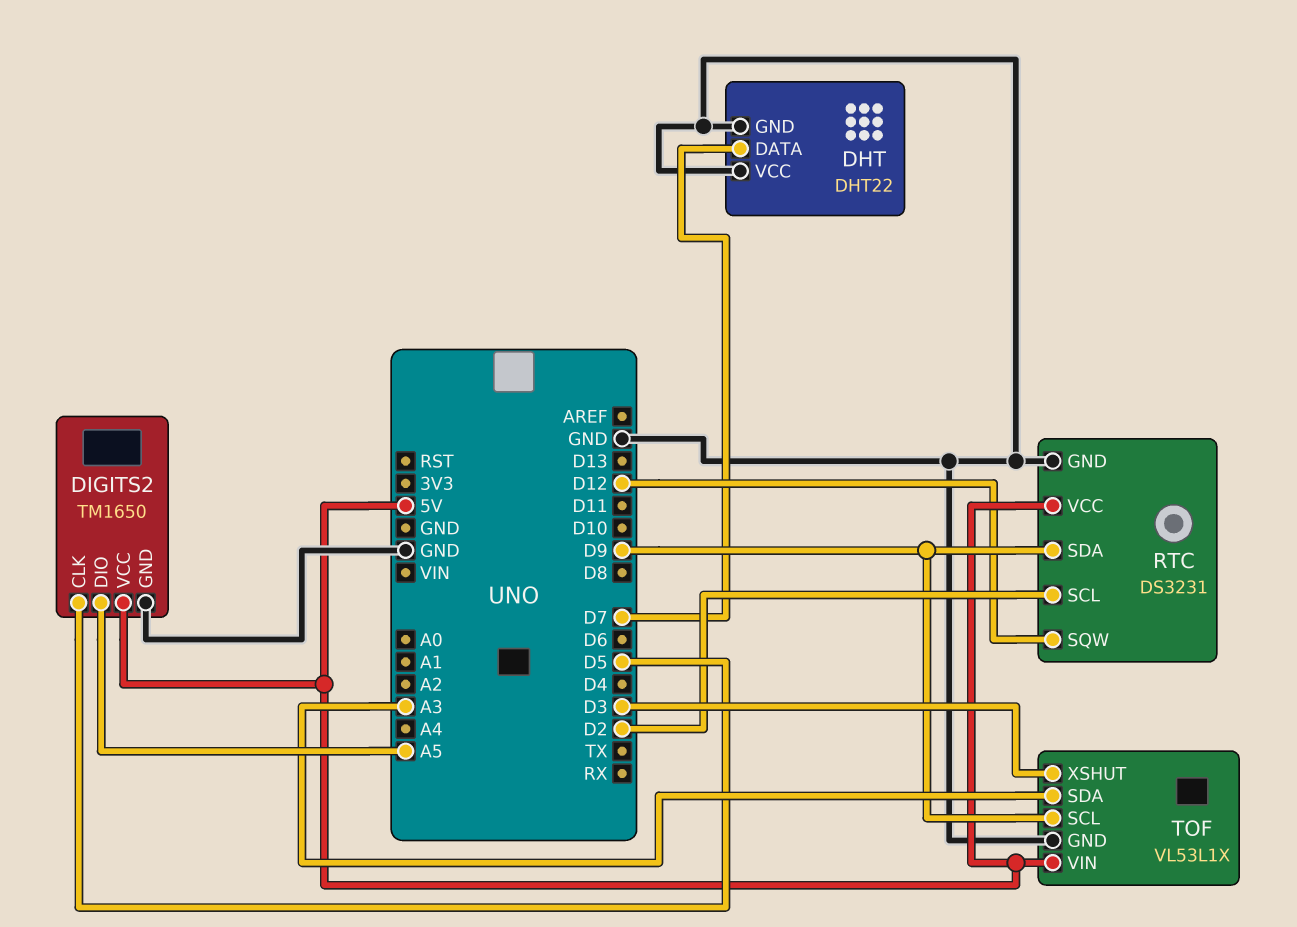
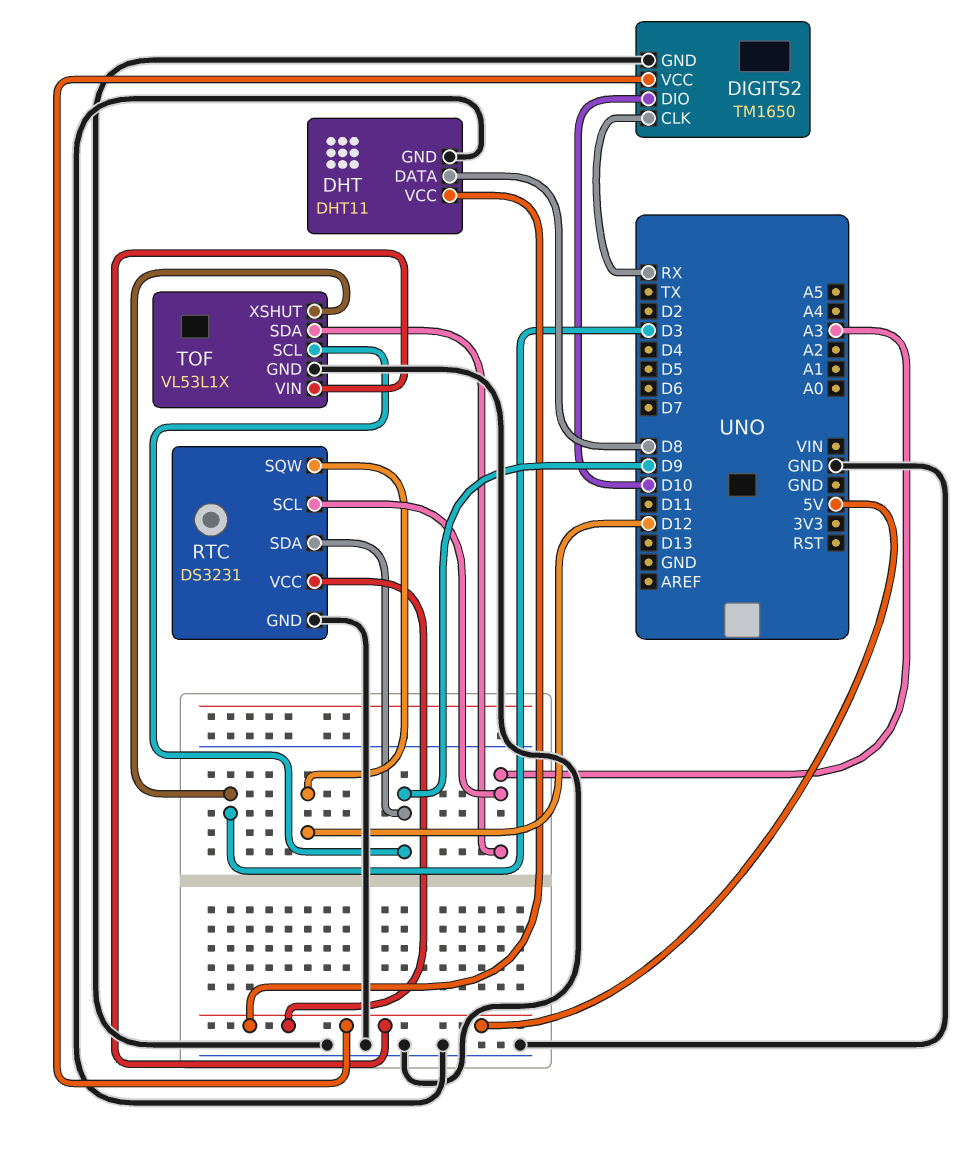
DHT: DHT22 -> DHT11
DHT pin DATA: D7 -> D8
DHT pin VCC: GND -> 5V
DIGITS2 pin CLK: D5 -> RX
DIGITS2 pin DIO: A5 -> D10
RTC pin SCL: D2 -> A3

